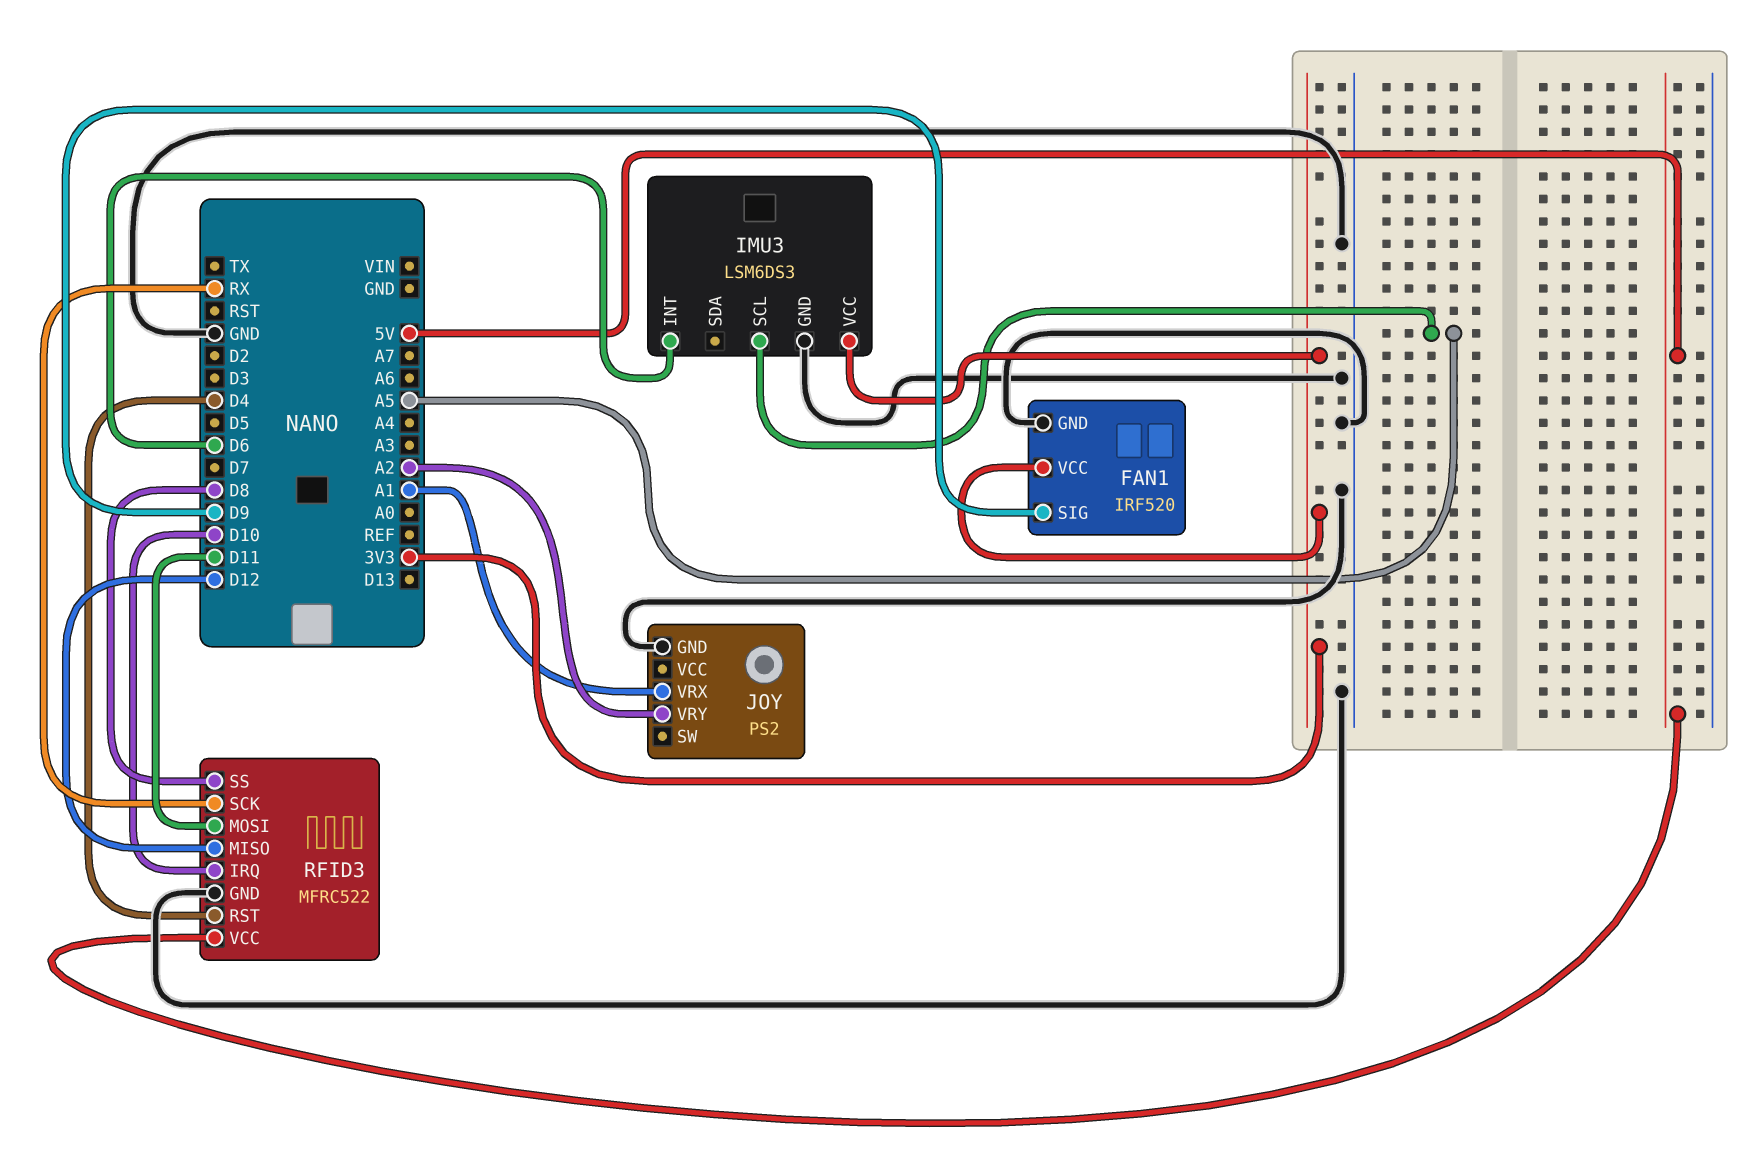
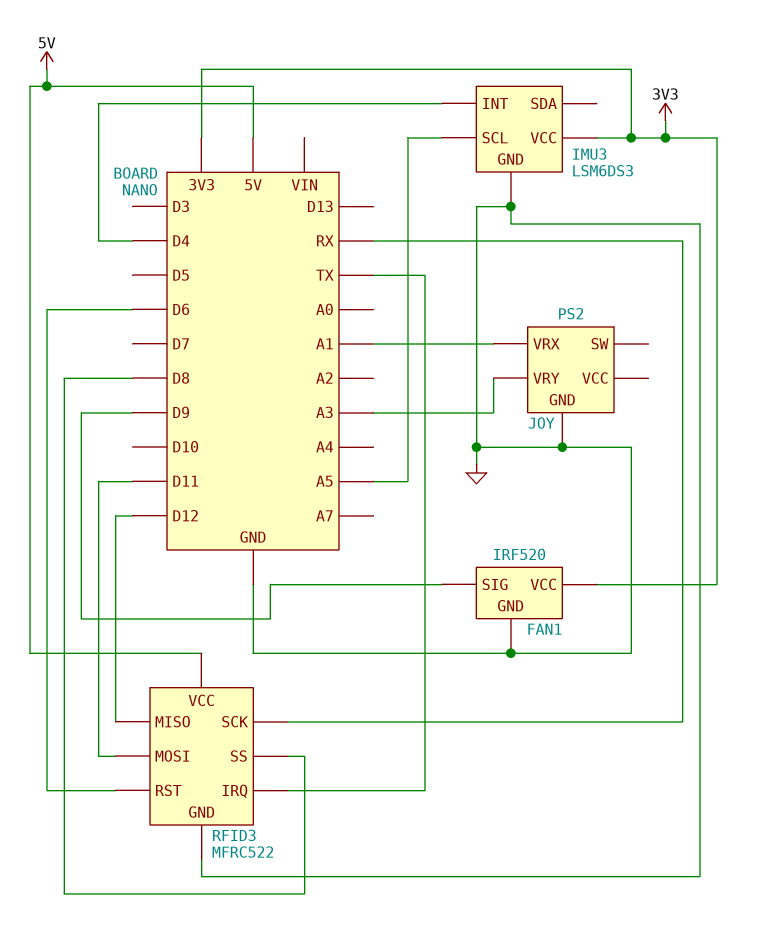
IMU3 pin INT: D6 -> D4
JOY pin VRY: A2 -> A3
RFID3 pin IRQ: D10 -> TX
RFID3 pin RST: D4 -> D6

